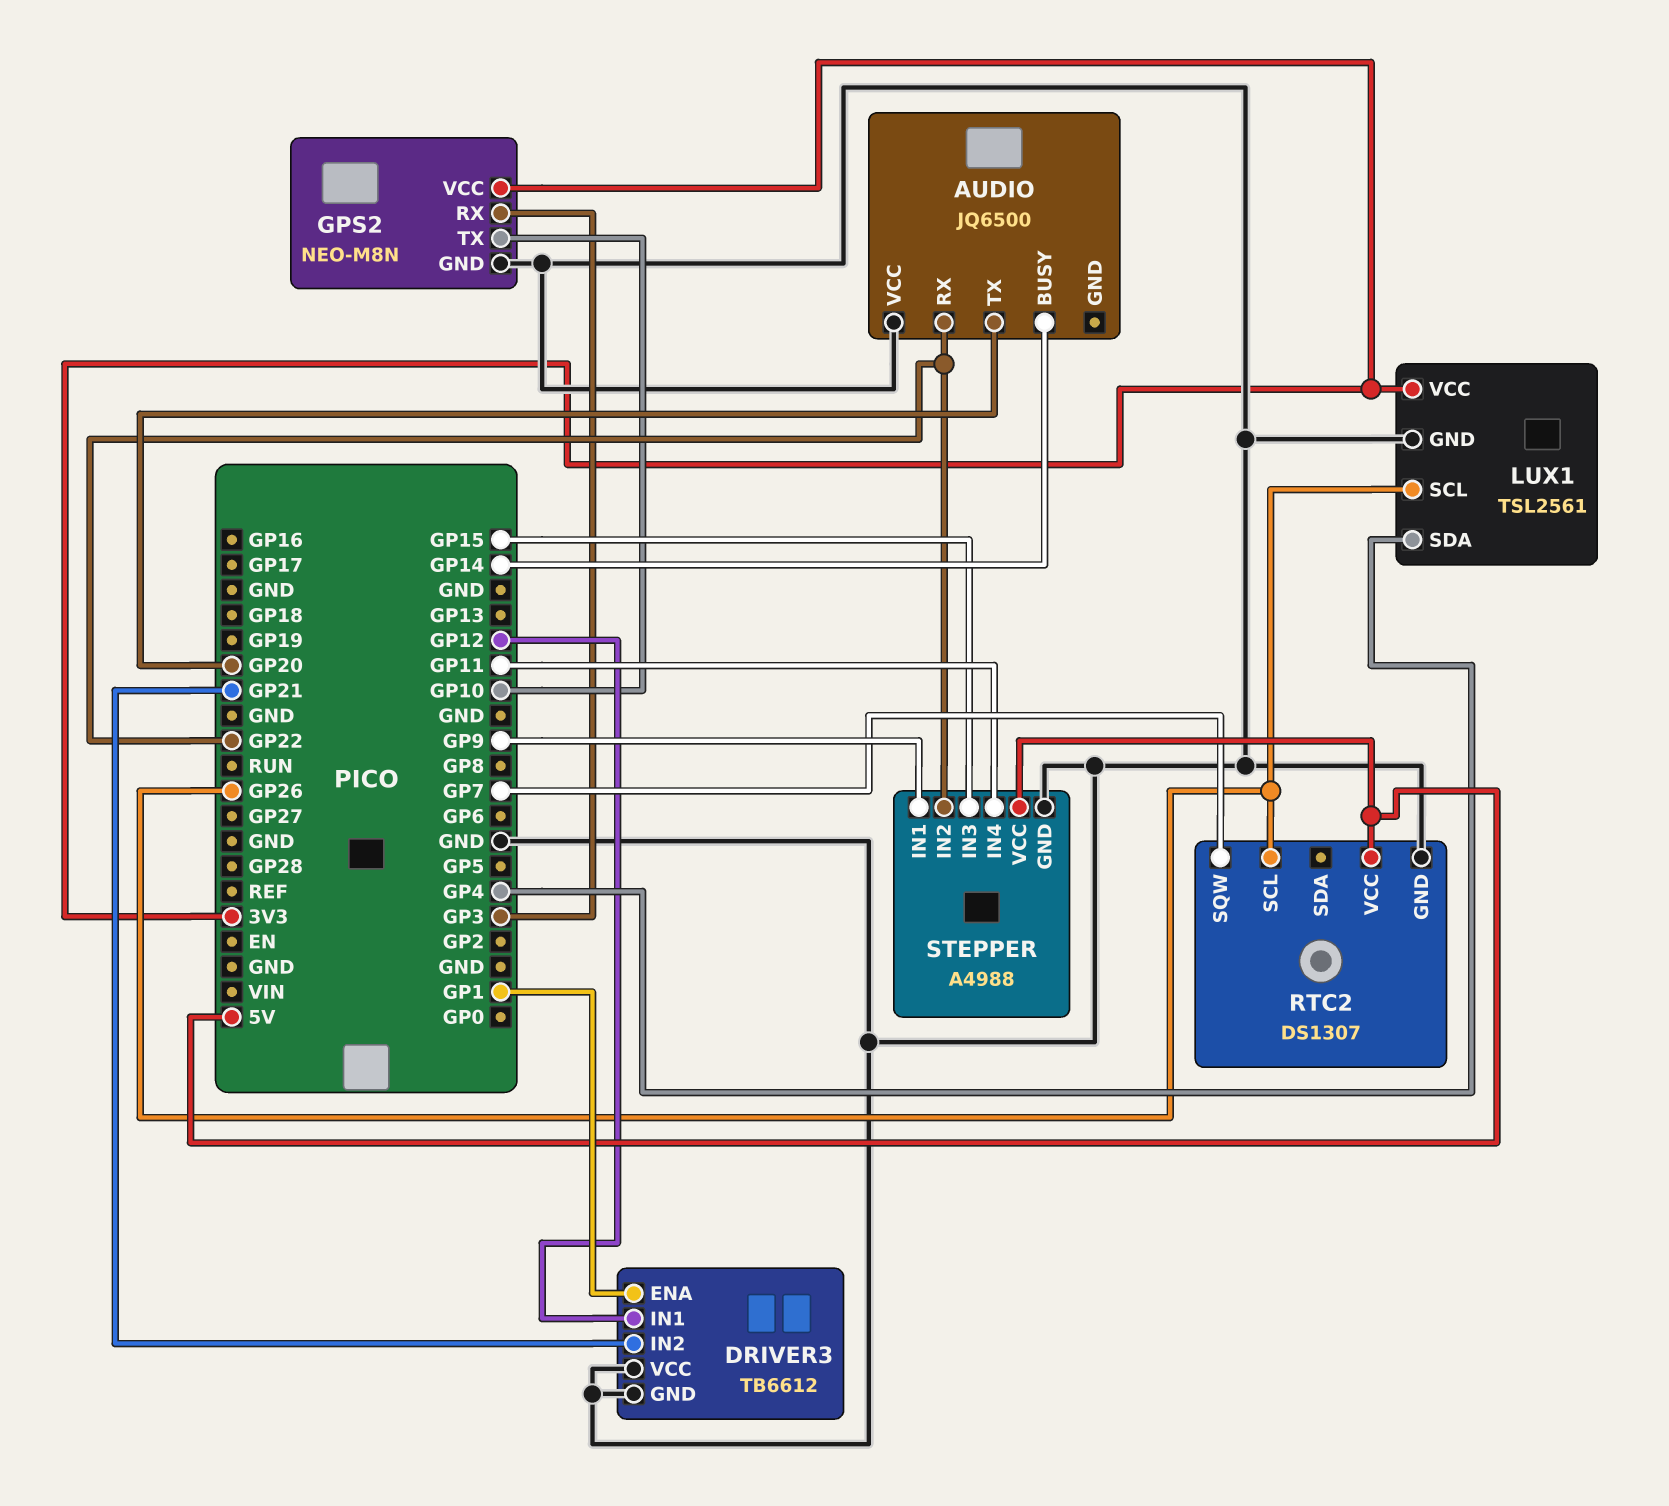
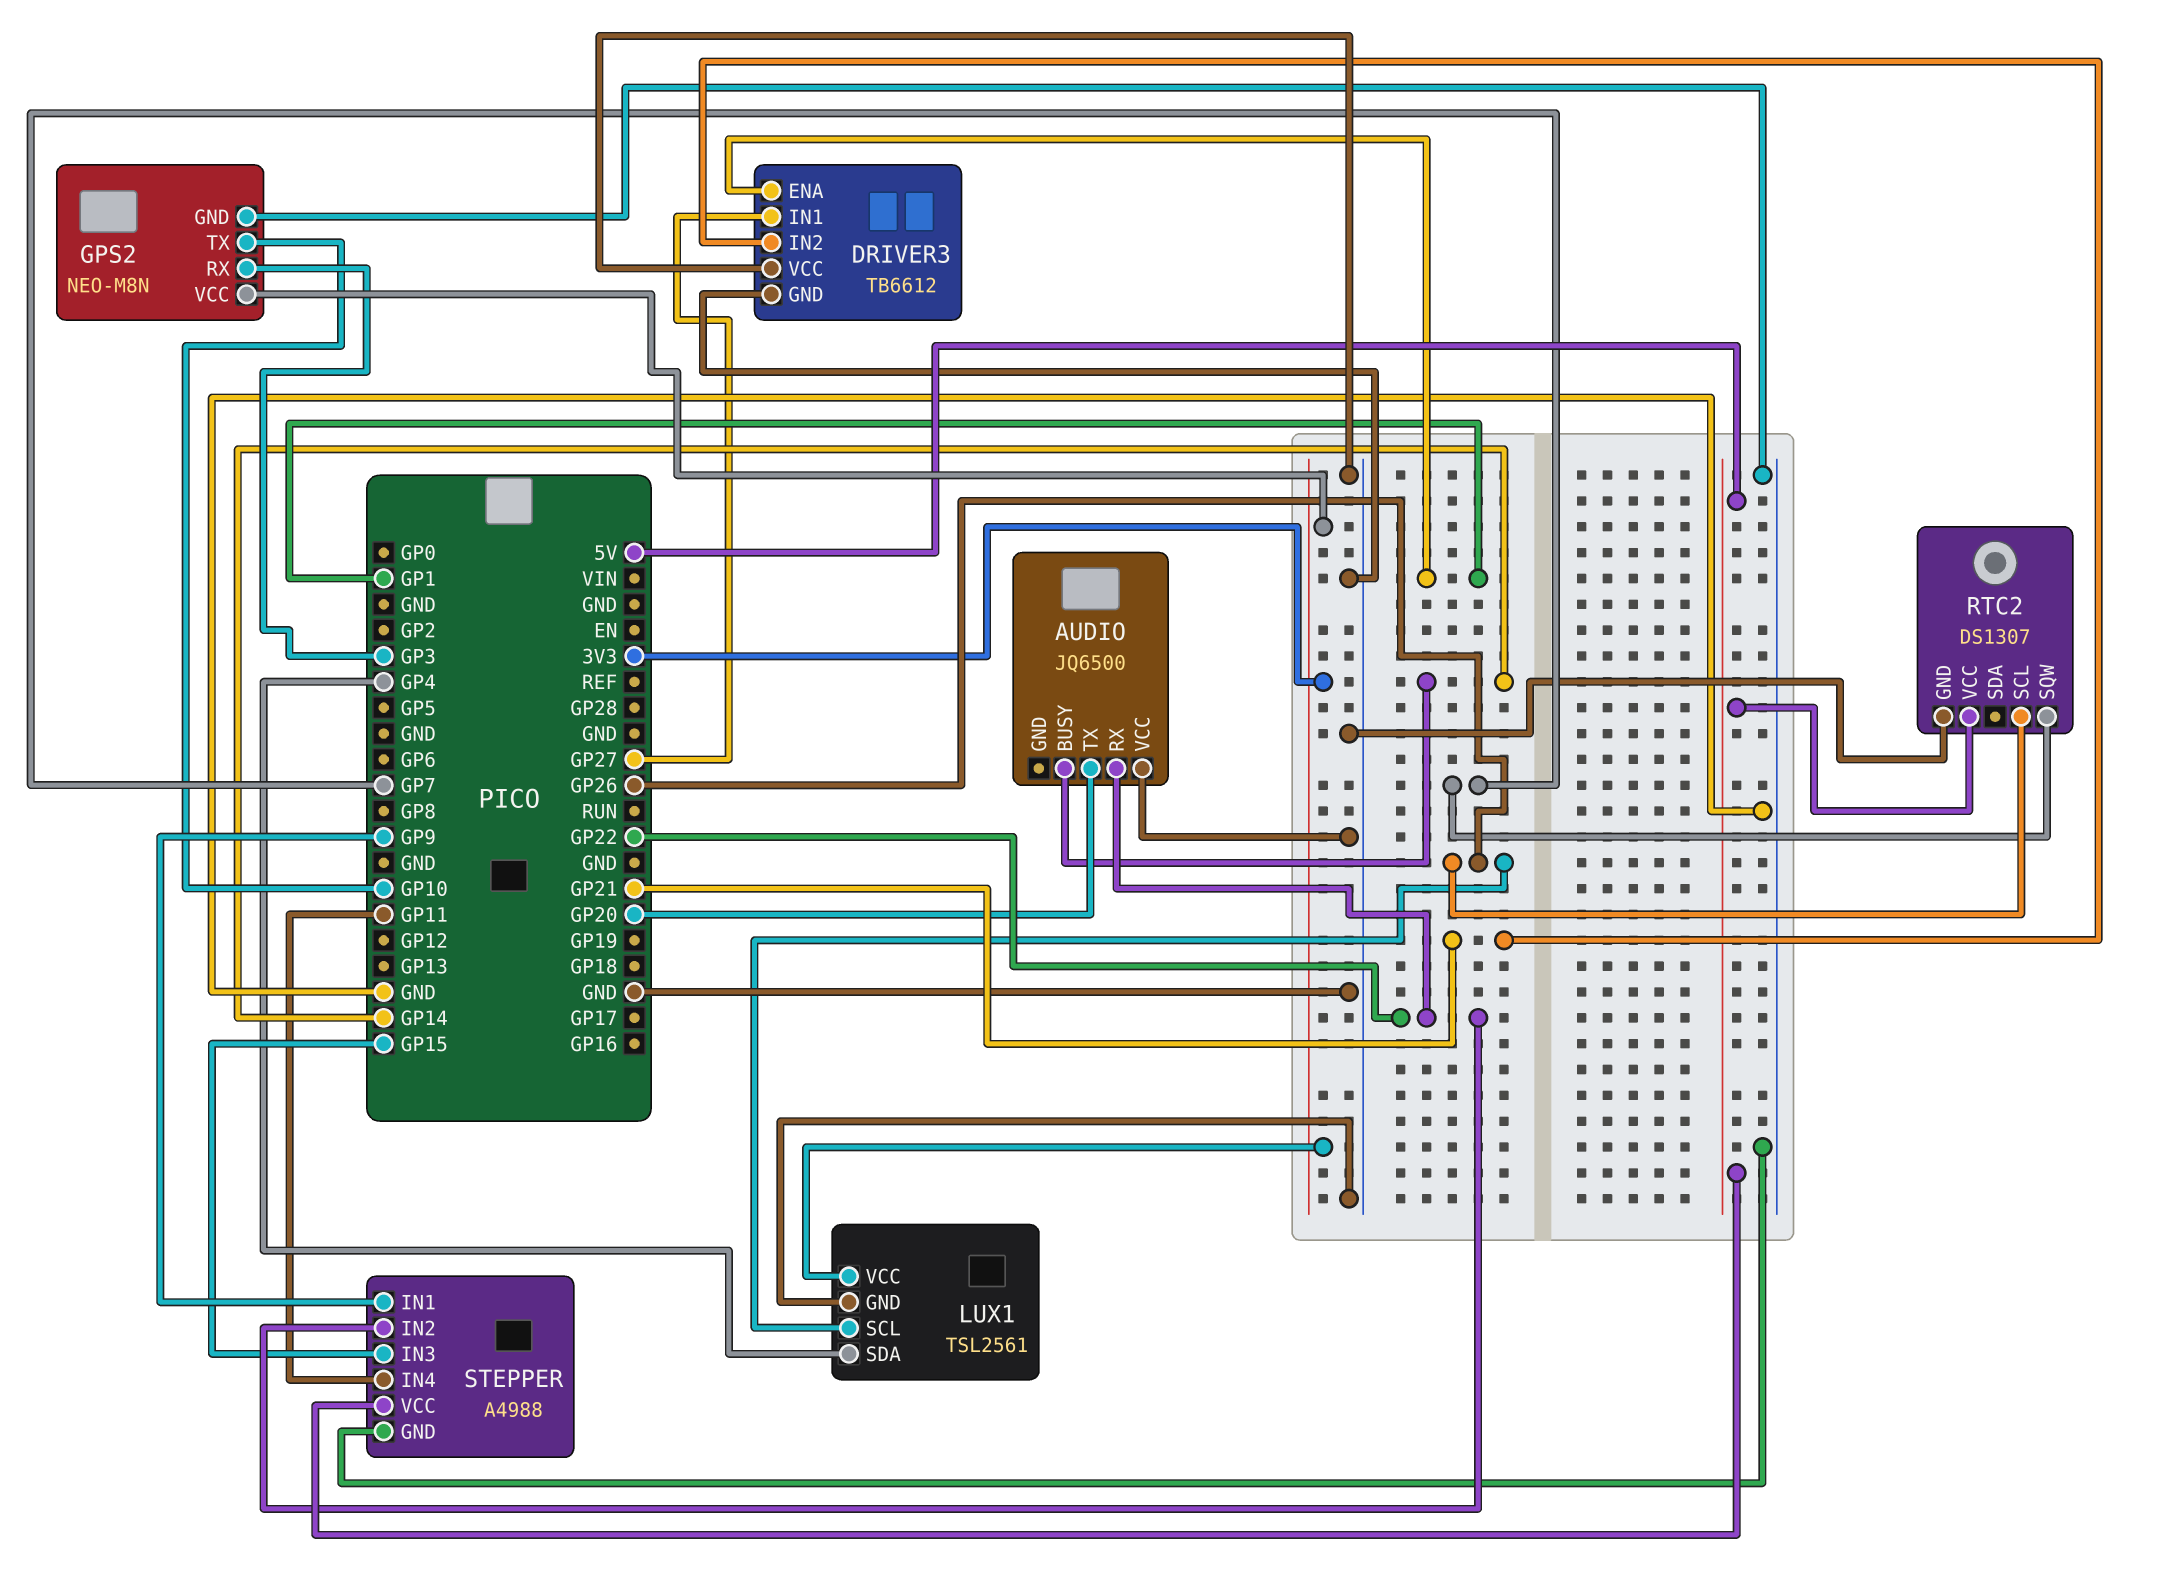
DRIVER3 pin IN1: GP12 -> GP27

